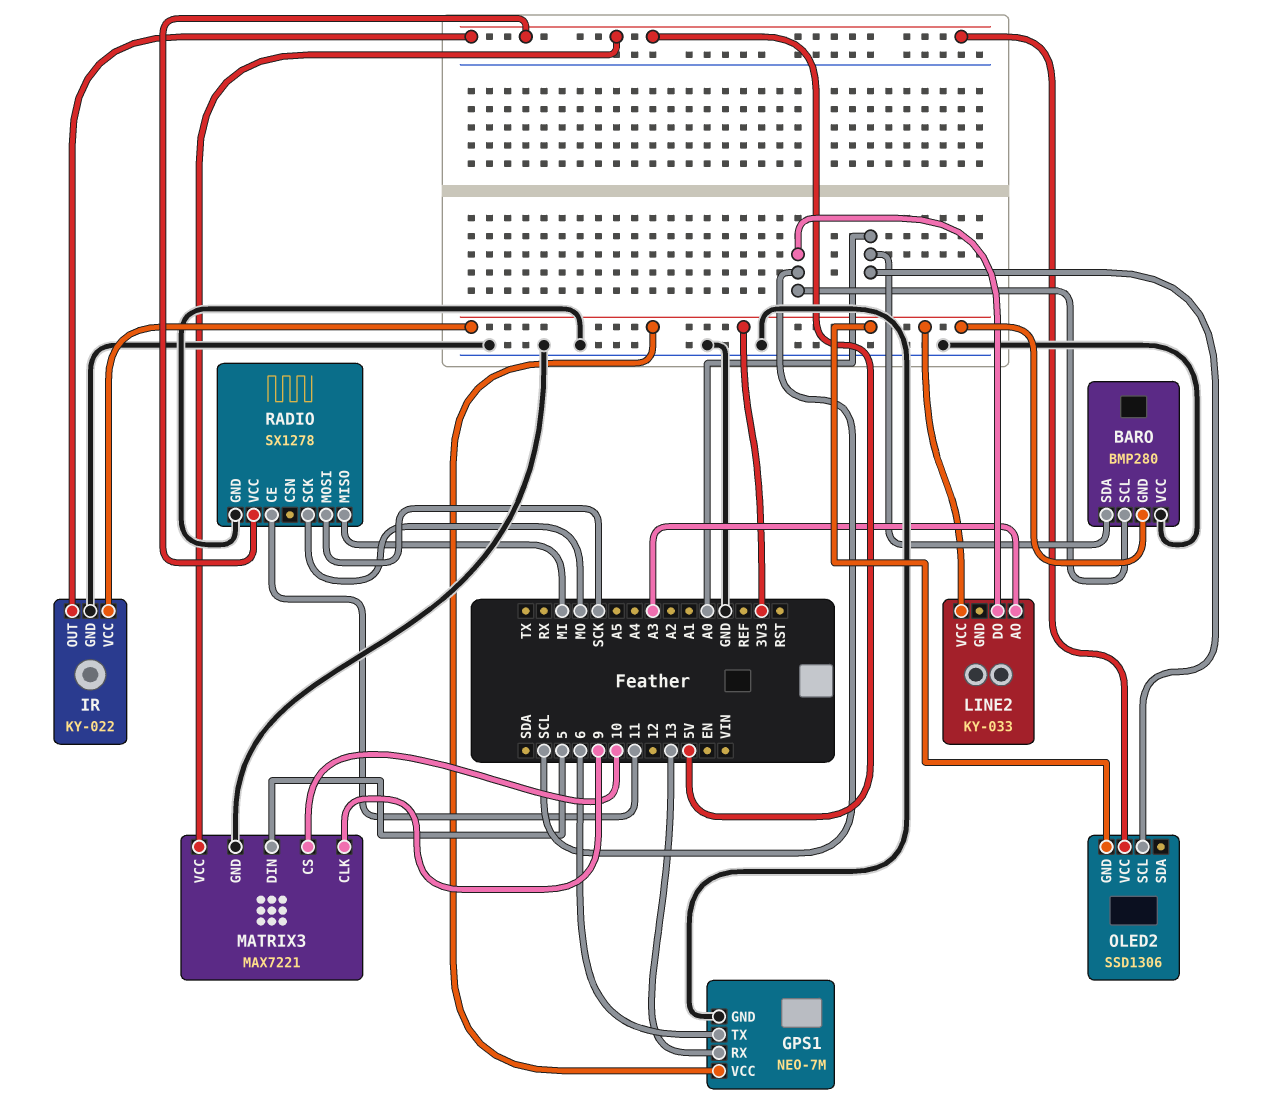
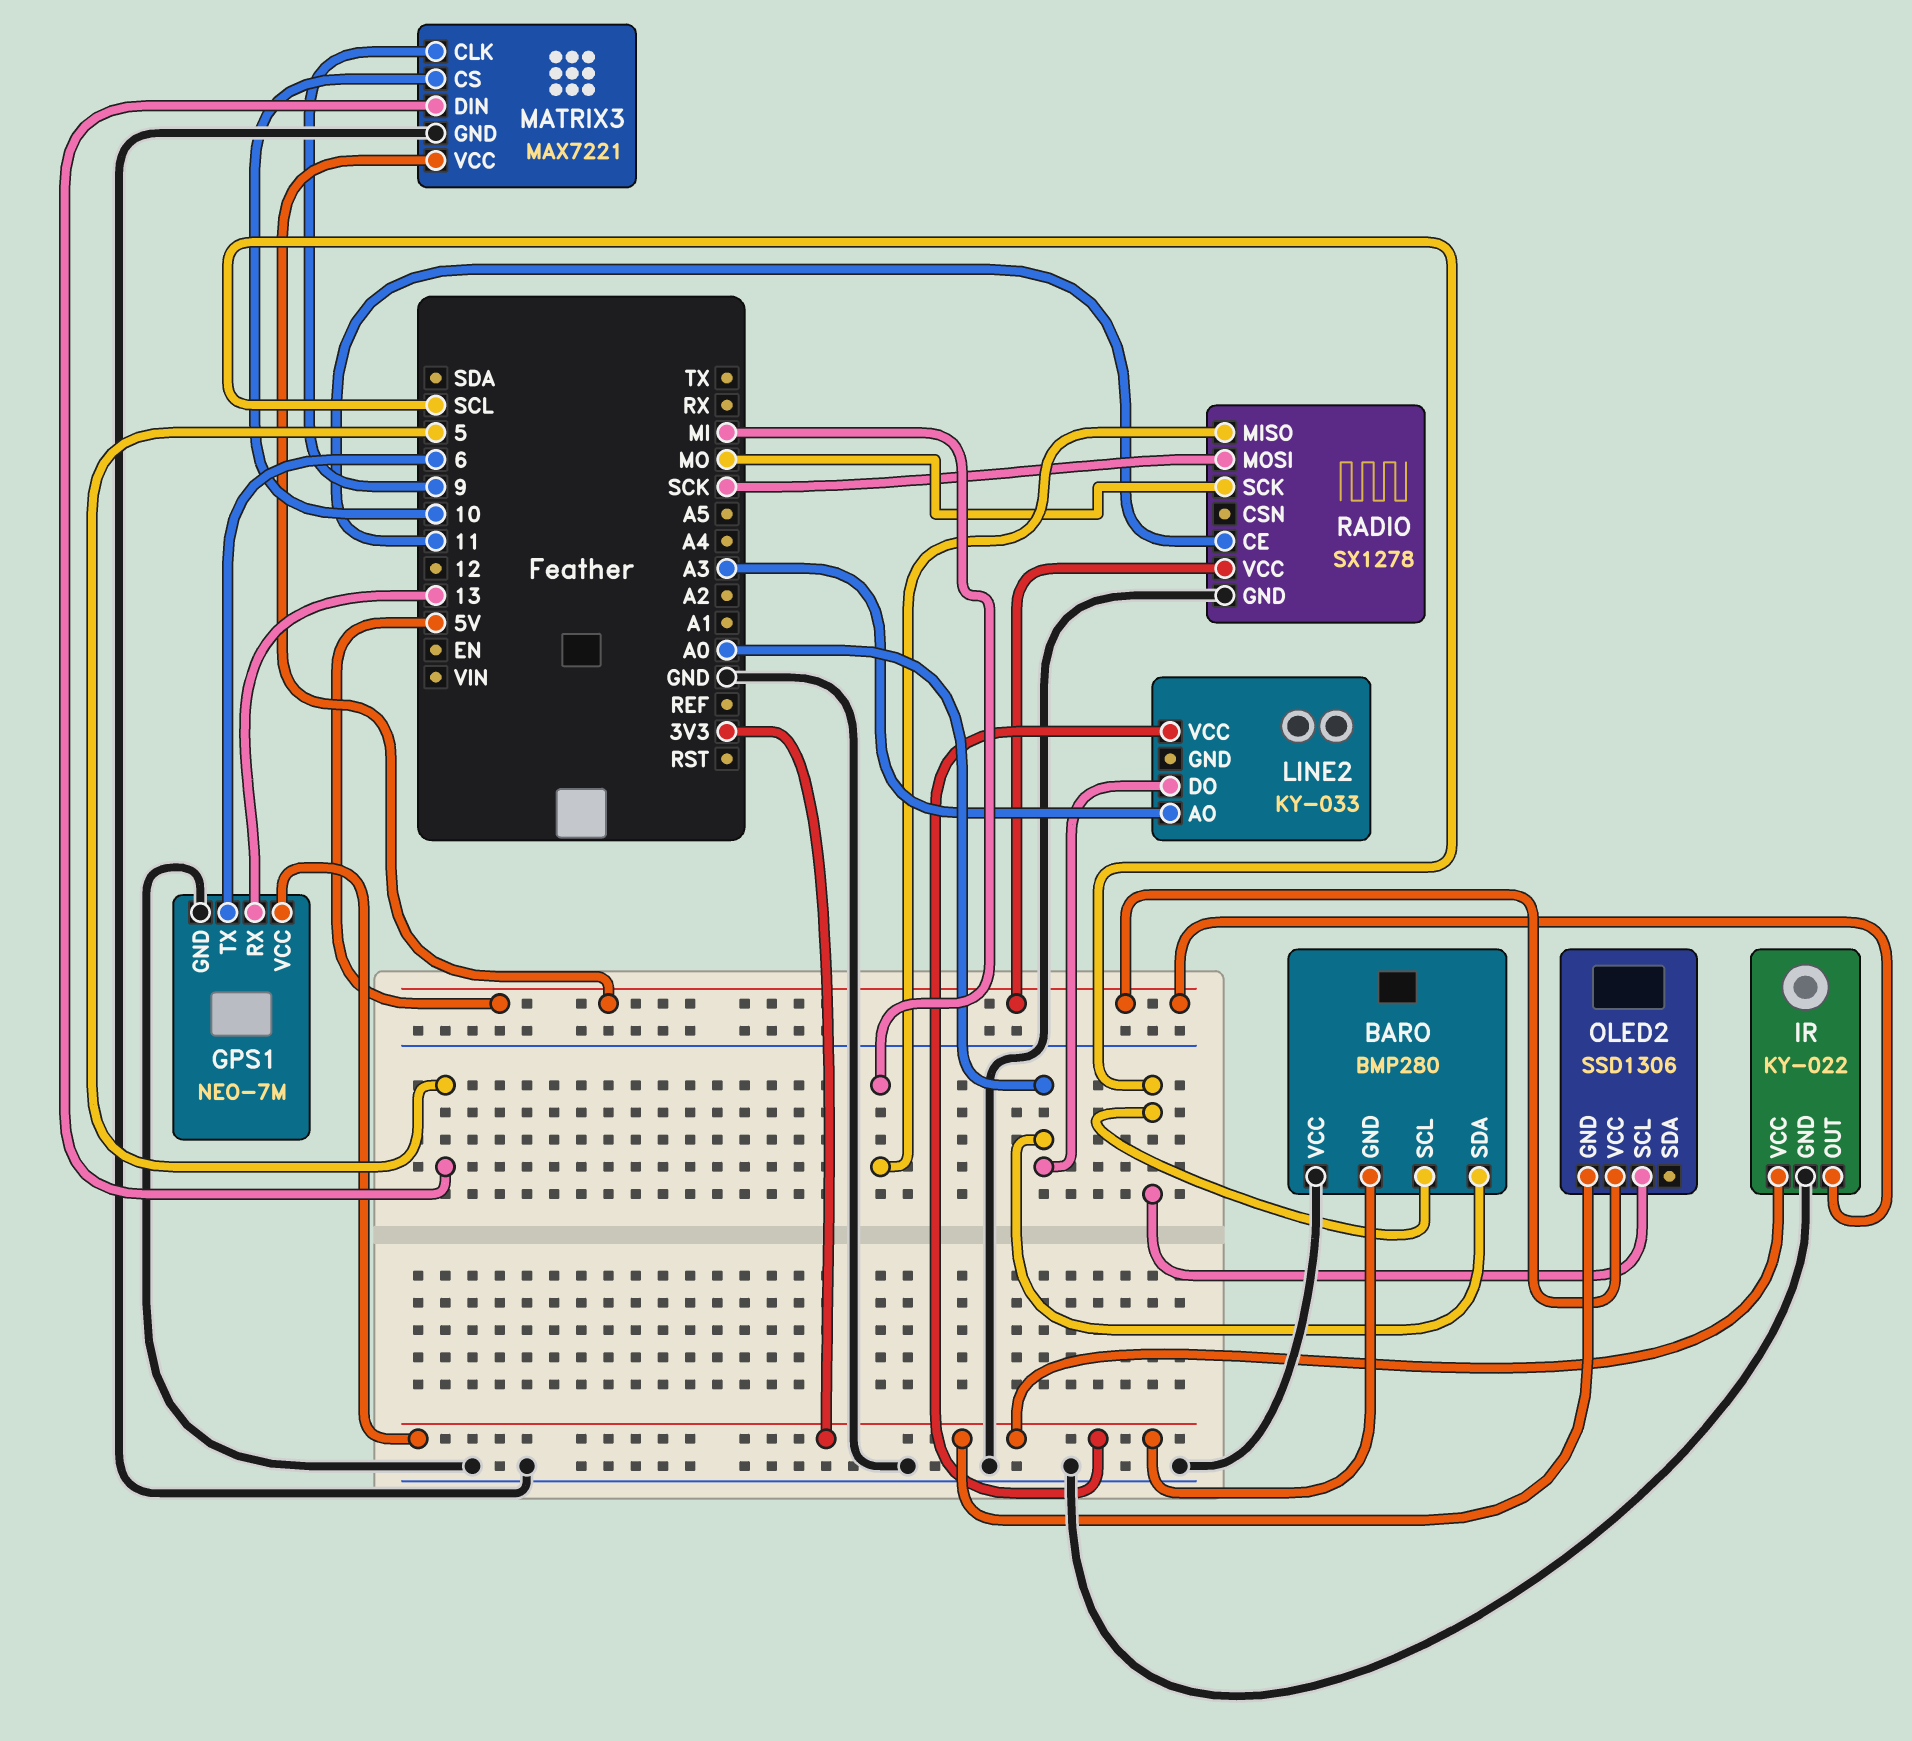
LINE2 pin DO: SCL -> A0
OLED2 pin SCL: A0 -> SCL

